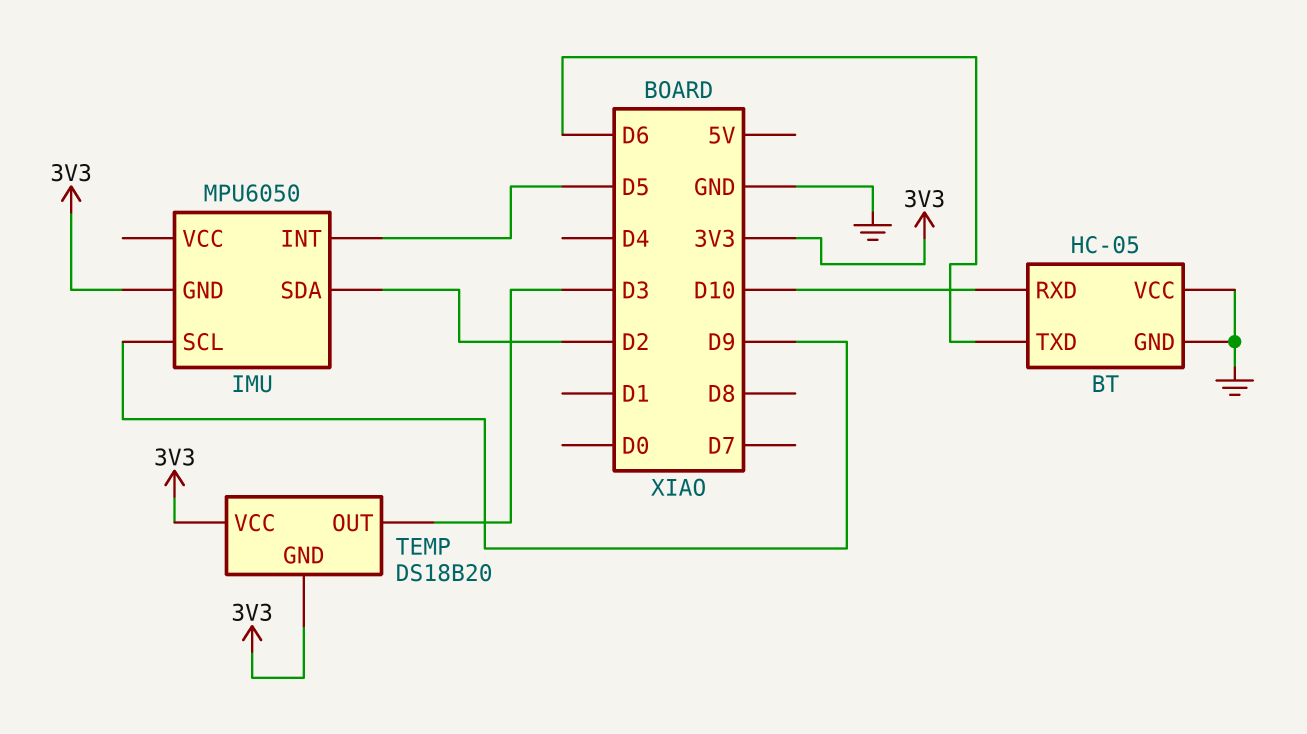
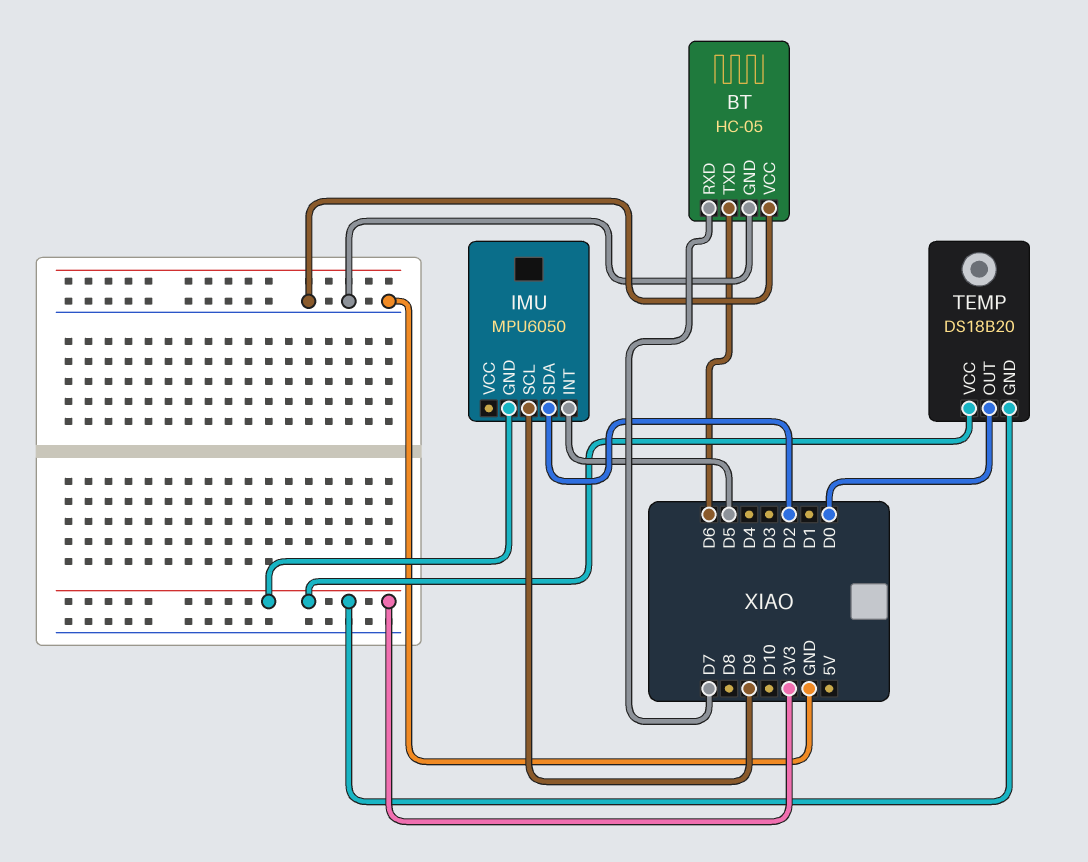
BT pin RXD: D10 -> D7
TEMP pin OUT: D3 -> D0

